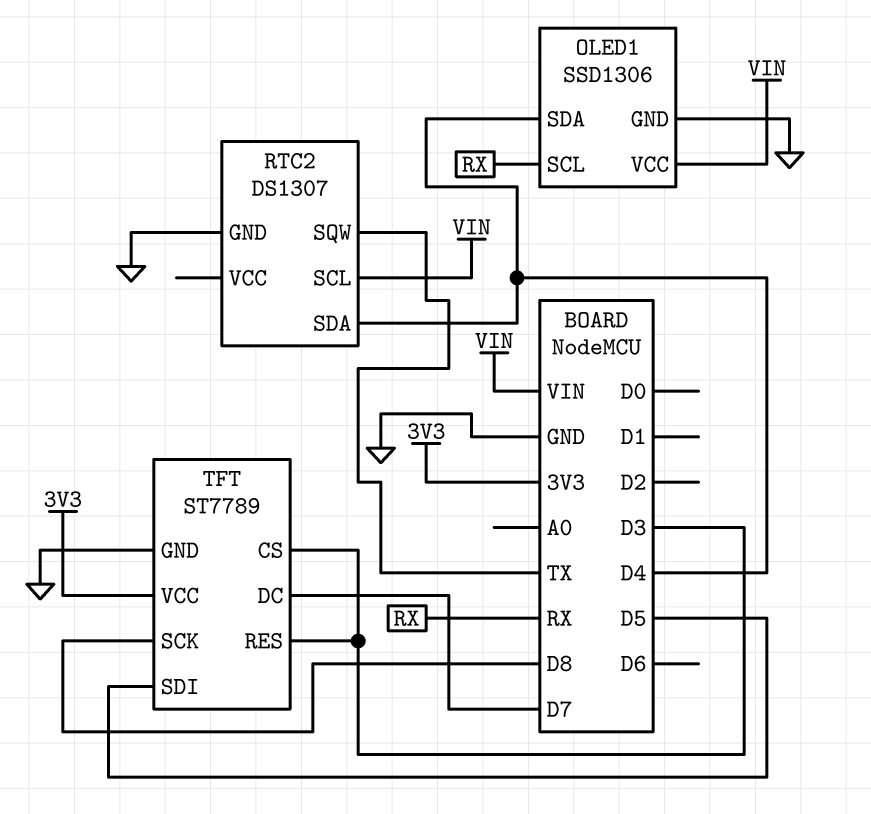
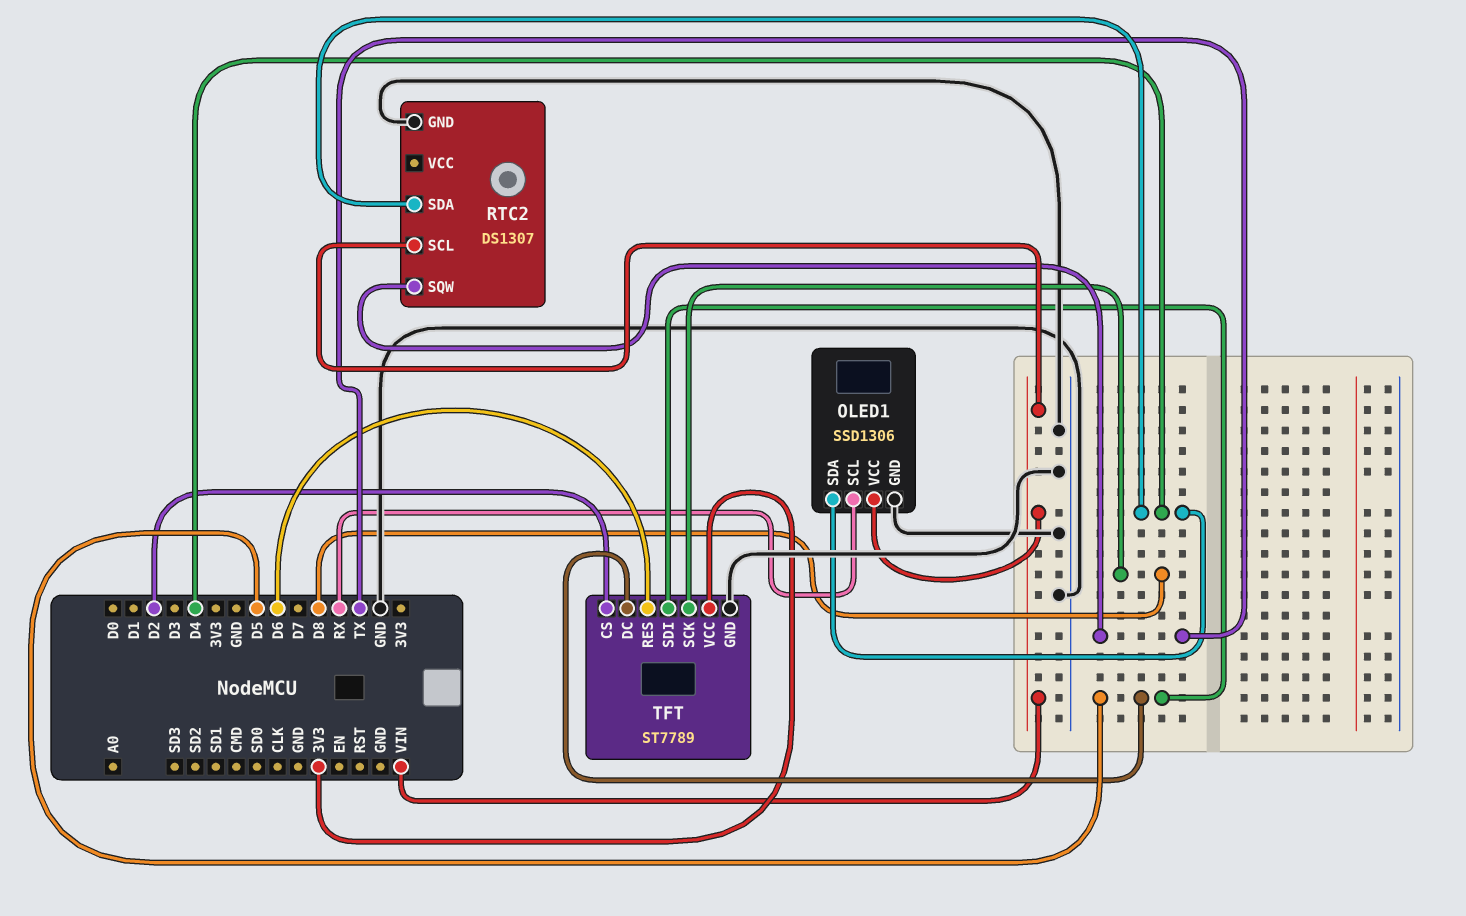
TFT pin CS: D3 -> D2
TFT pin DC: D7 -> D5
TFT pin RES: D3 -> D6

